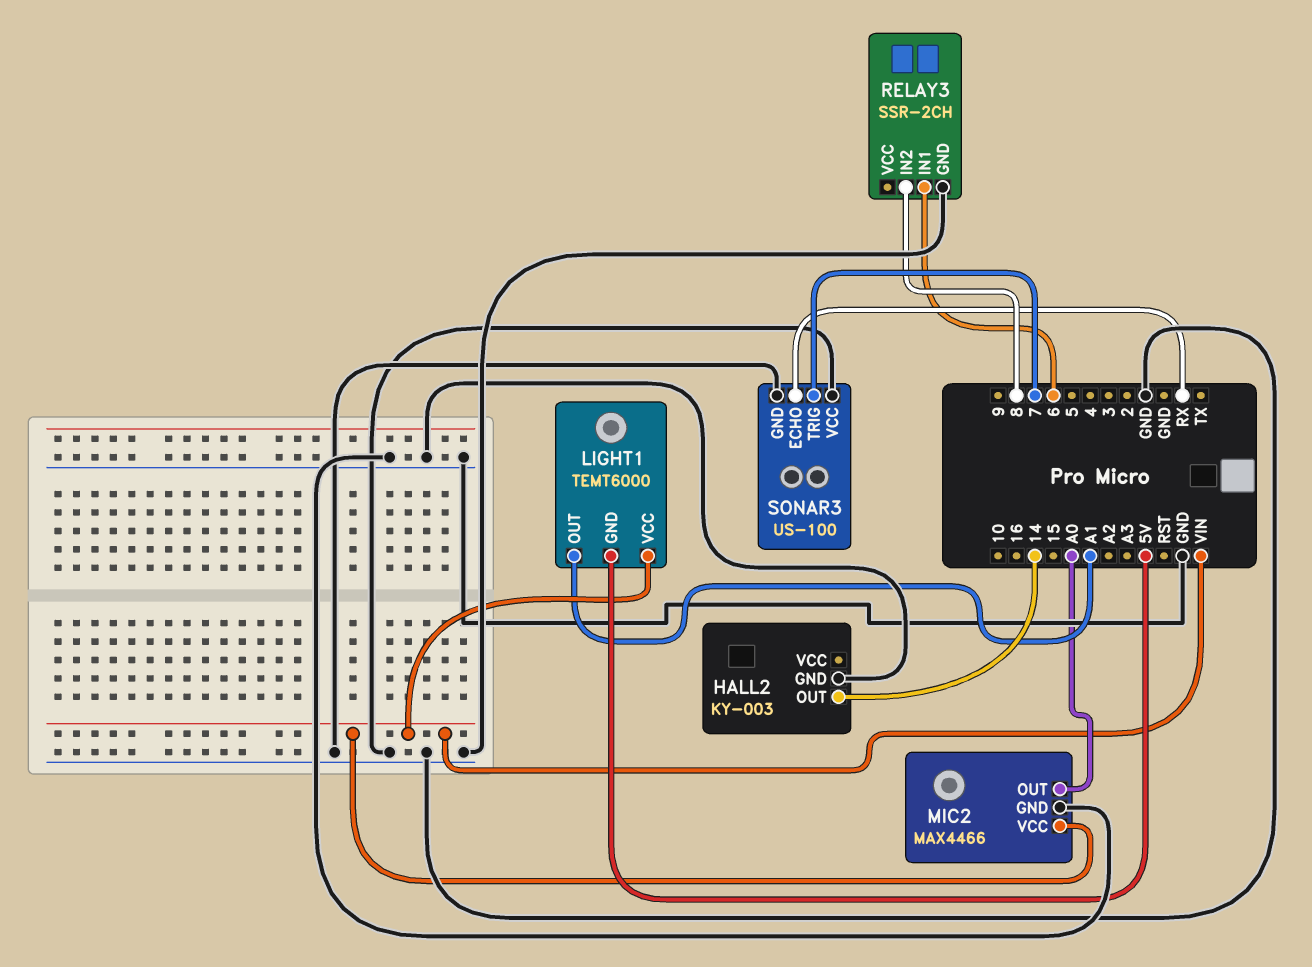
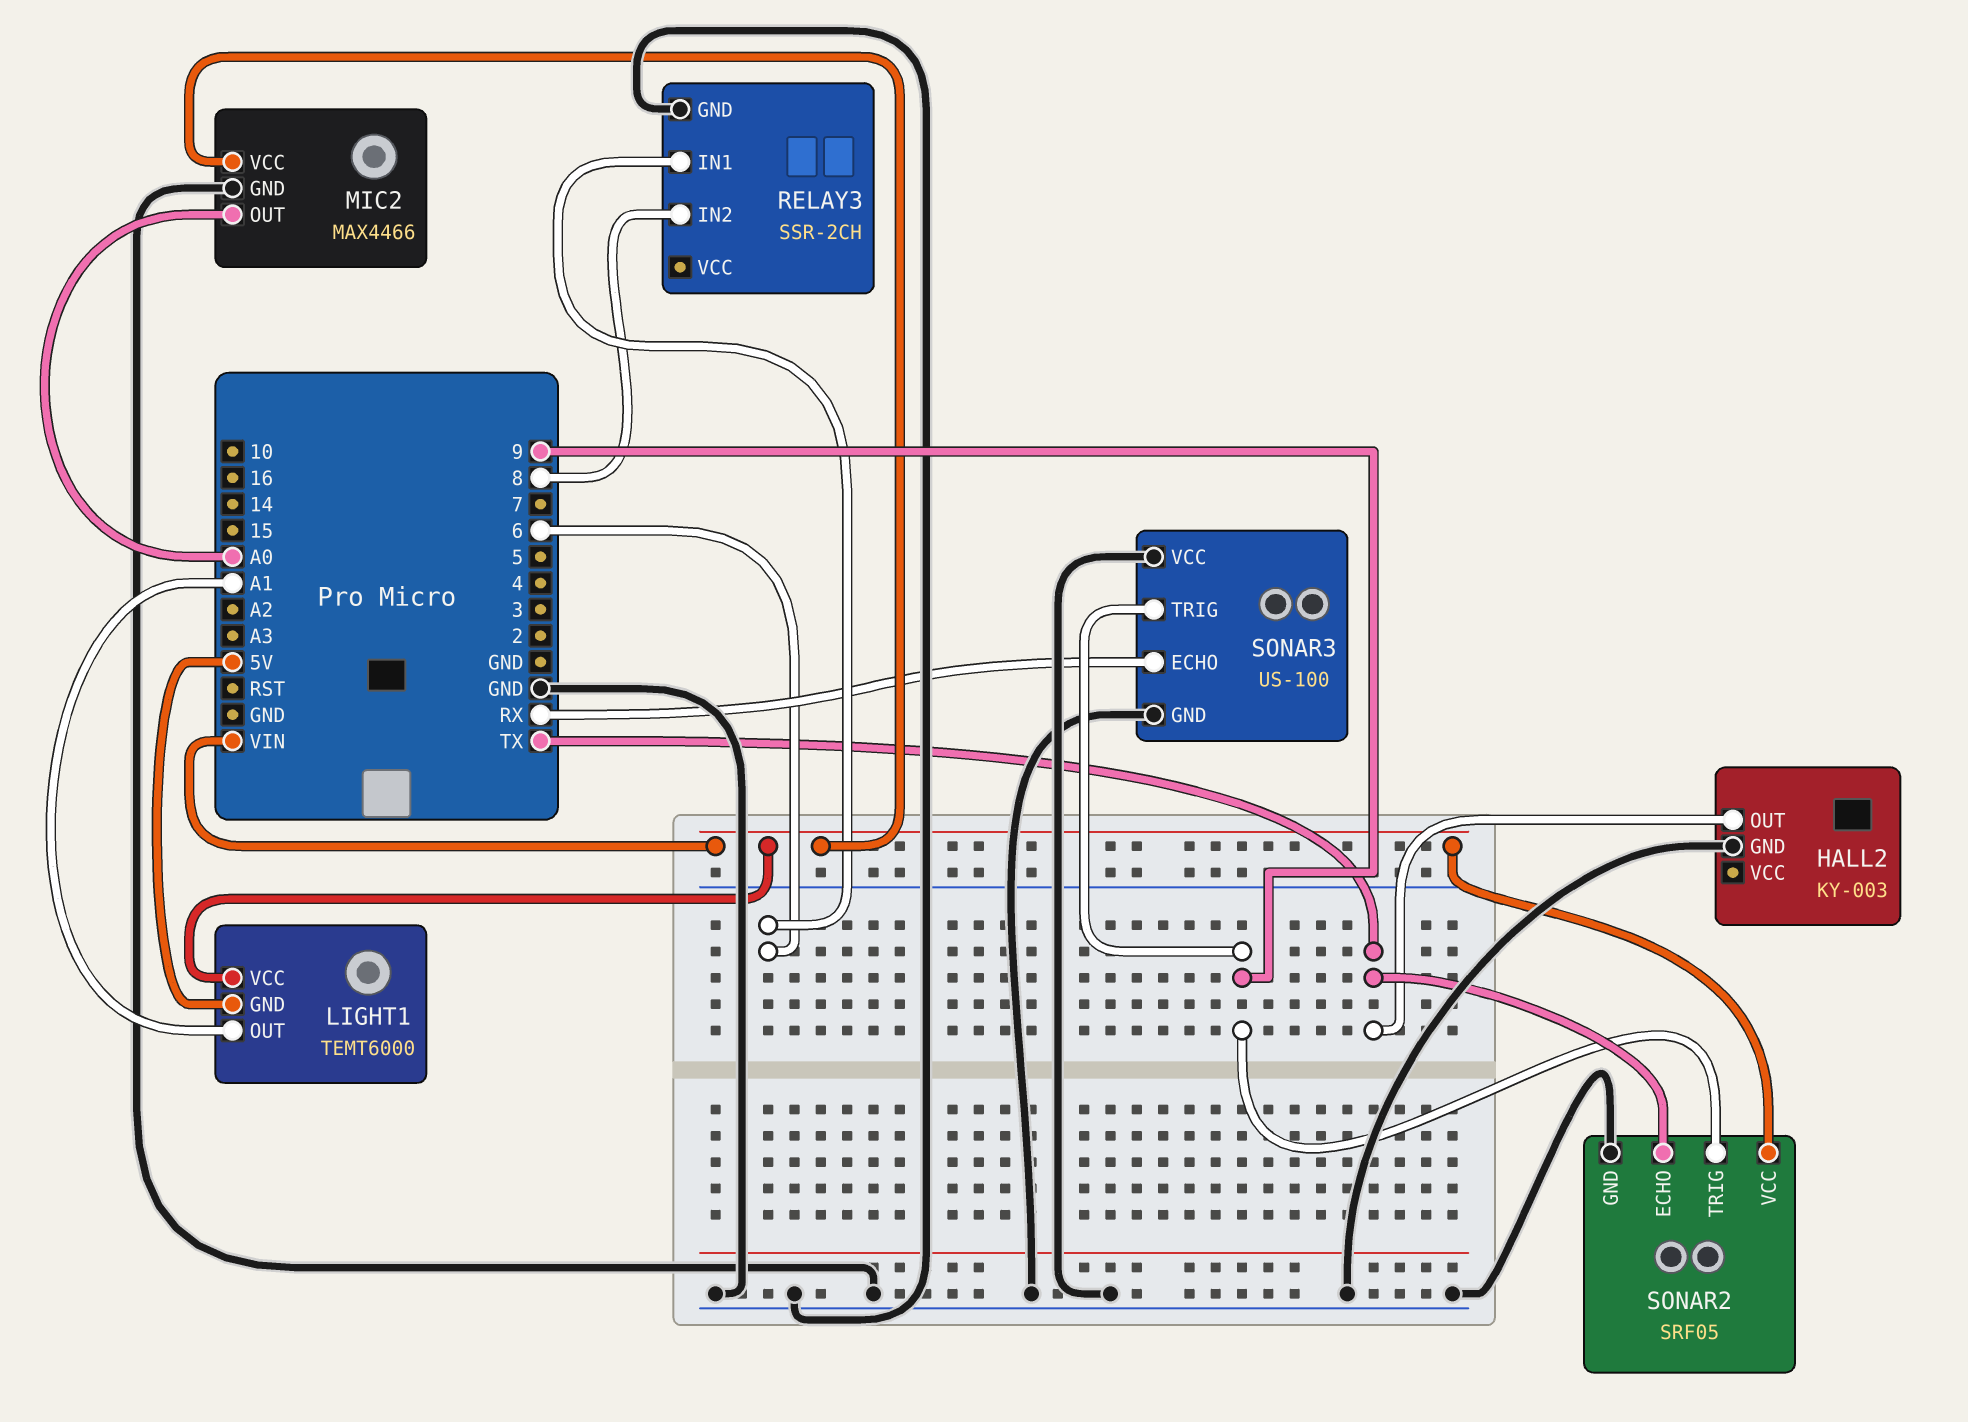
HALL2 pin OUT: 14 -> TX
SONAR2: none -> SRF05
SONAR2 pin ECHO: none -> TX
SONAR2 pin GND: none -> GND
SONAR2 pin TRIG: none -> 9
SONAR2 pin VCC: none -> VIN
SONAR3 pin TRIG: 7 -> 9

